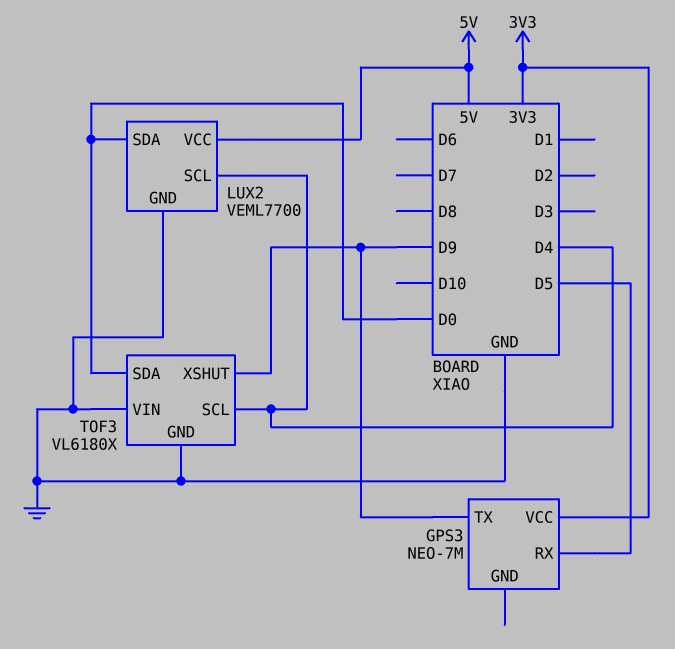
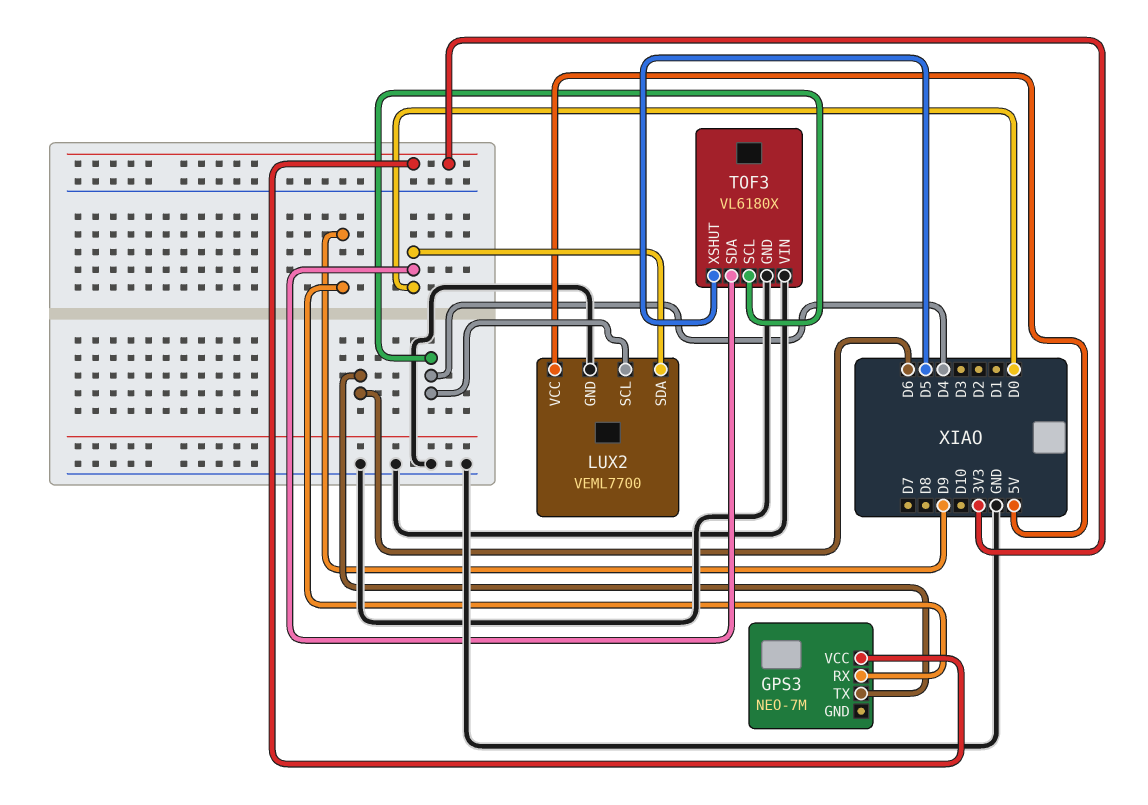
GPS3 pin RX: D5 -> D9
GPS3 pin TX: D9 -> D6
TOF3 pin XSHUT: D9 -> D5

